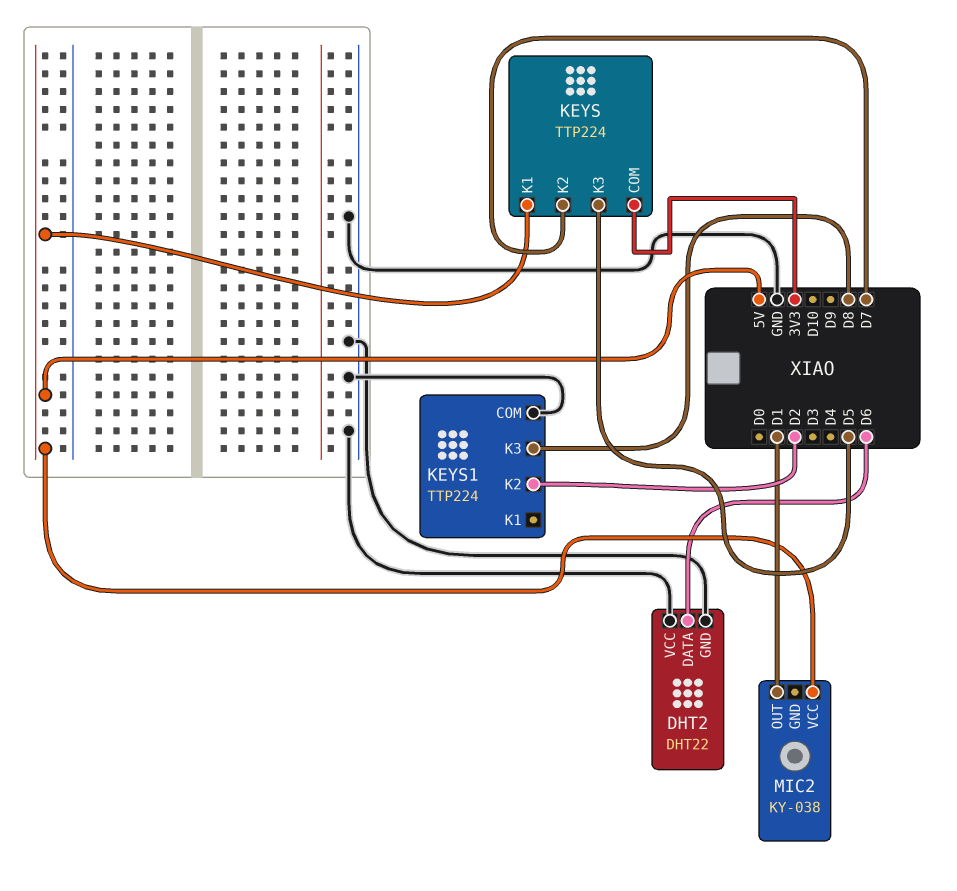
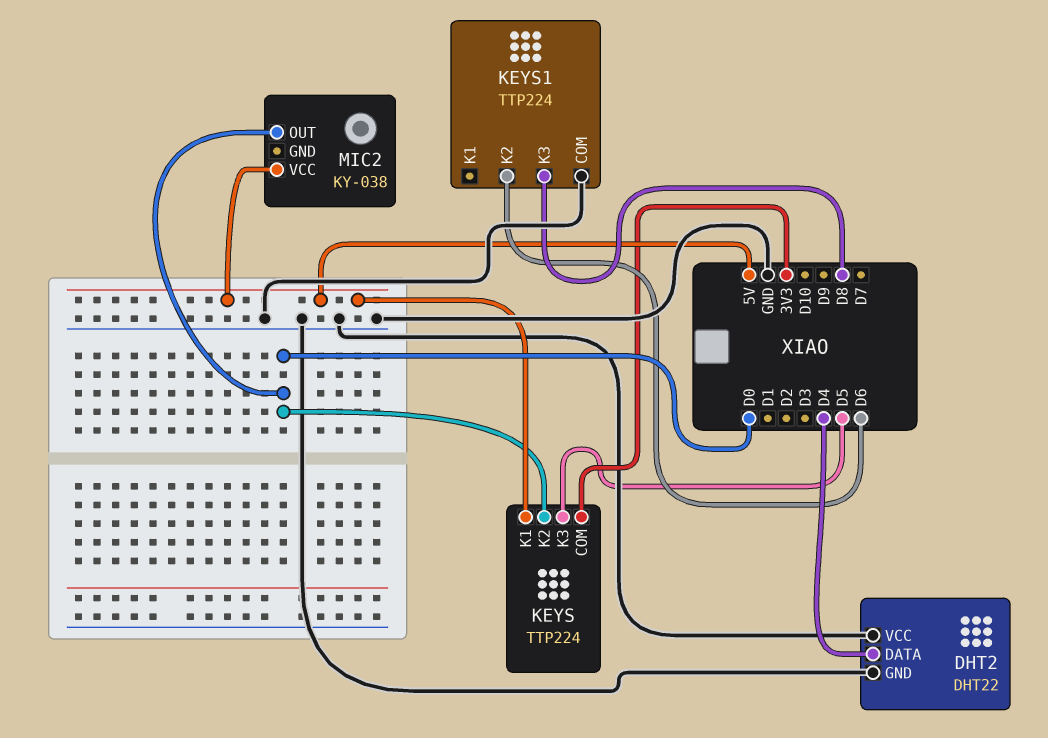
DHT2 pin DATA: D6 -> D4
KEYS pin K2: D7 -> D0
KEYS1 pin K2: D2 -> D6
MIC2 pin OUT: D1 -> D0

